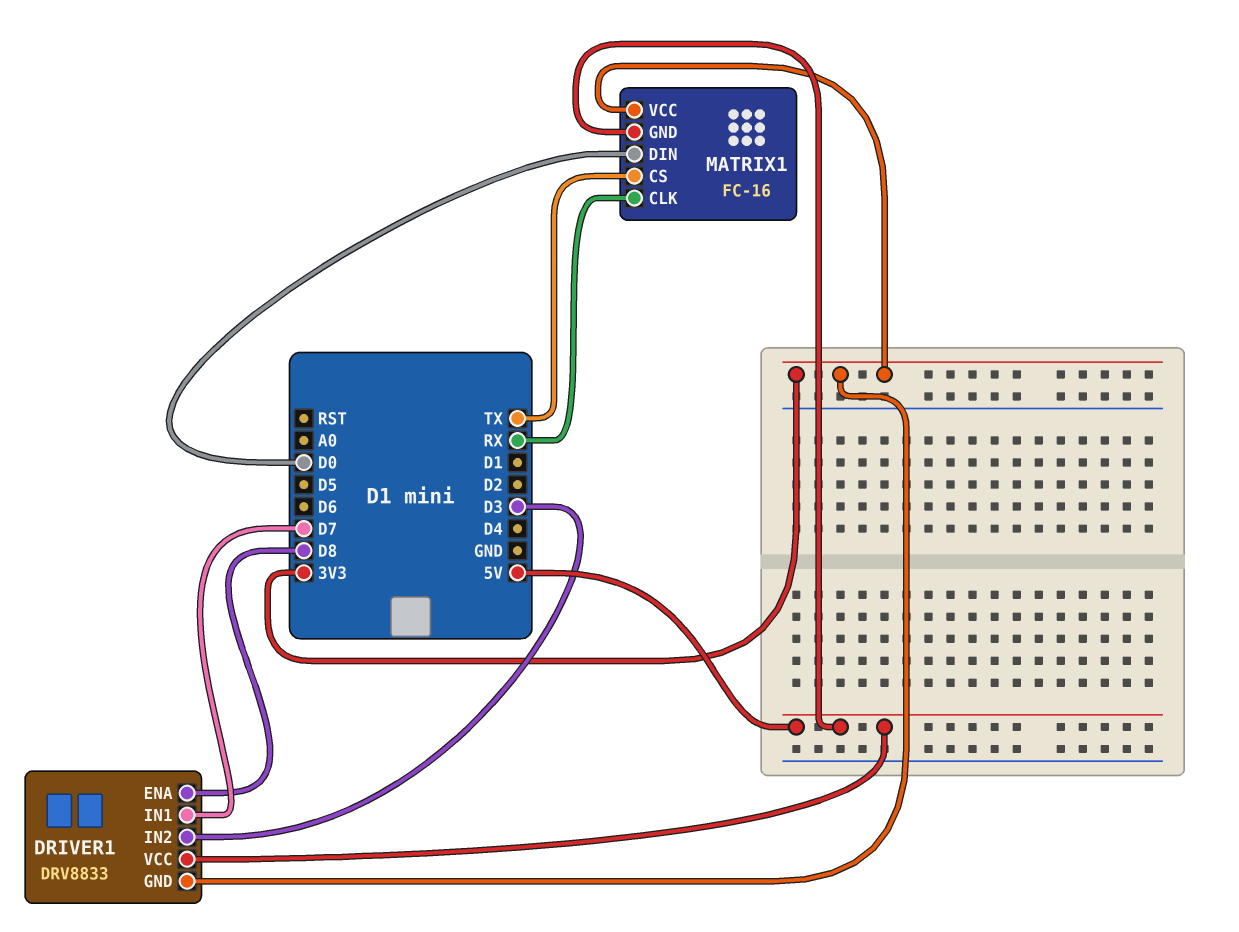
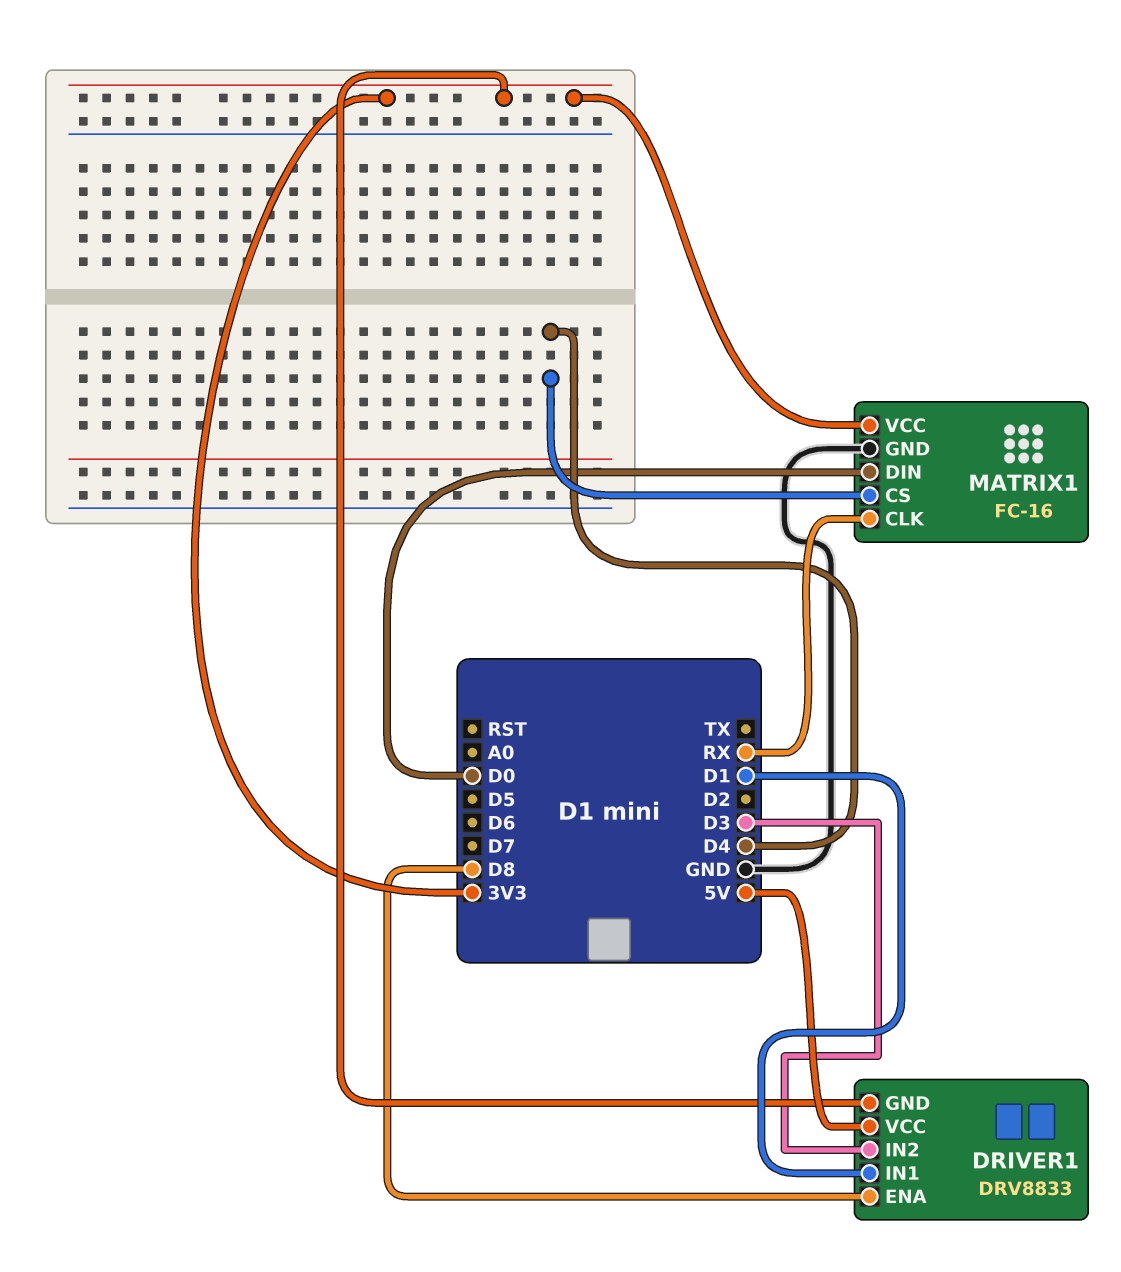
DRIVER1 pin IN1: D7 -> D1
MATRIX1 pin CS: TX -> D4
MATRIX1 pin GND: 5V -> GND

